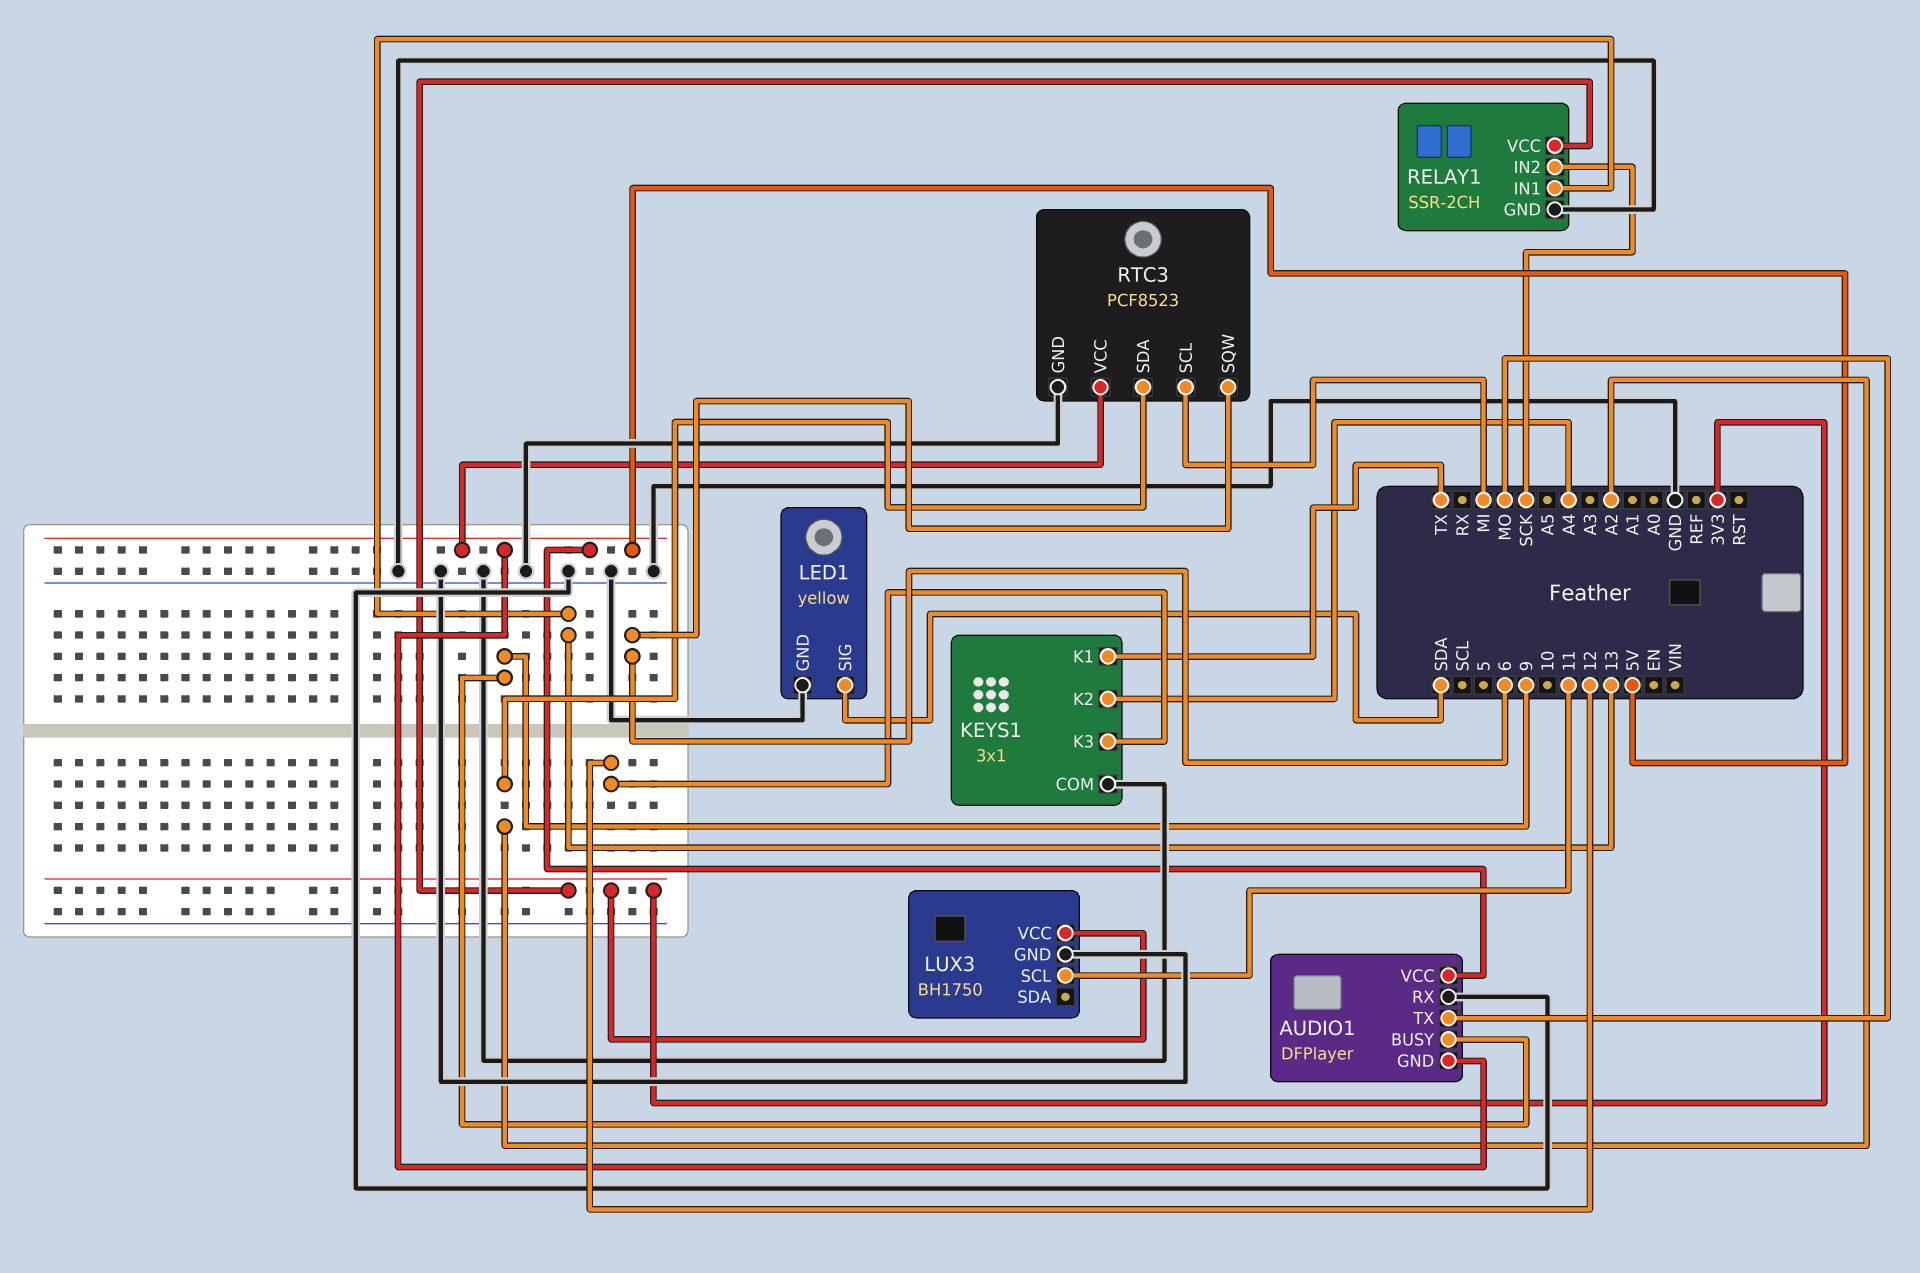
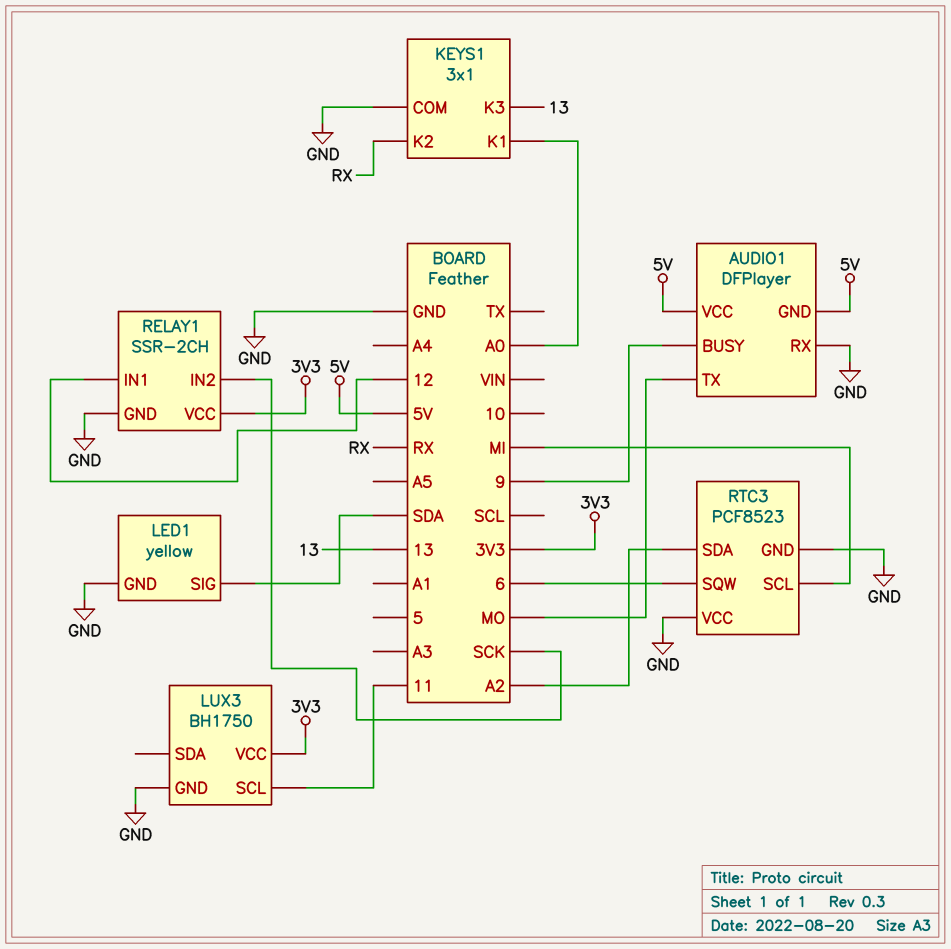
KEYS1 pin K1: TX -> A0
KEYS1 pin K2: A4 -> RX
KEYS1 pin K3: 12 -> 13
RELAY1 pin IN1: 13 -> 12
RTC3 pin VCC: 5V -> GND

